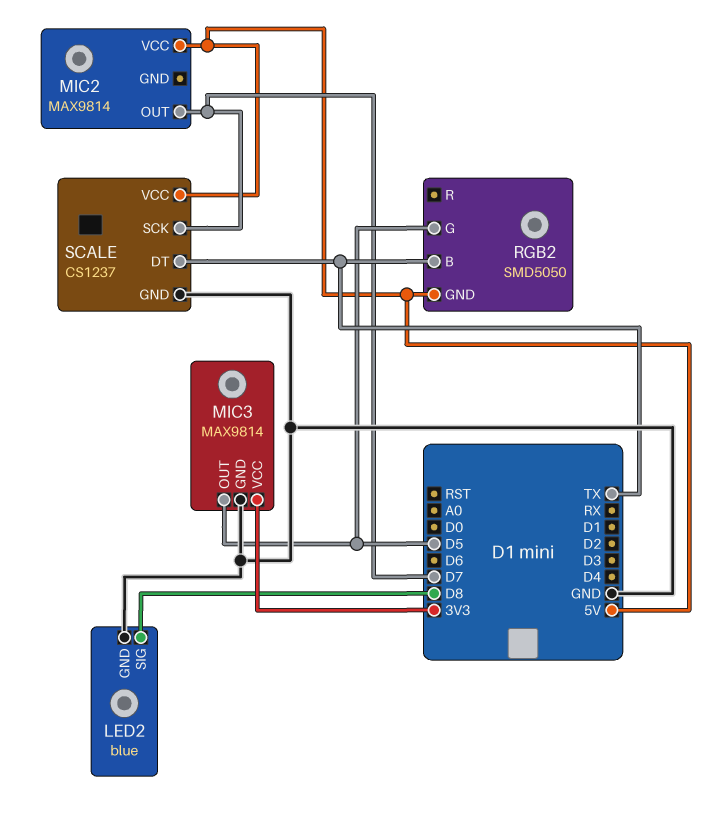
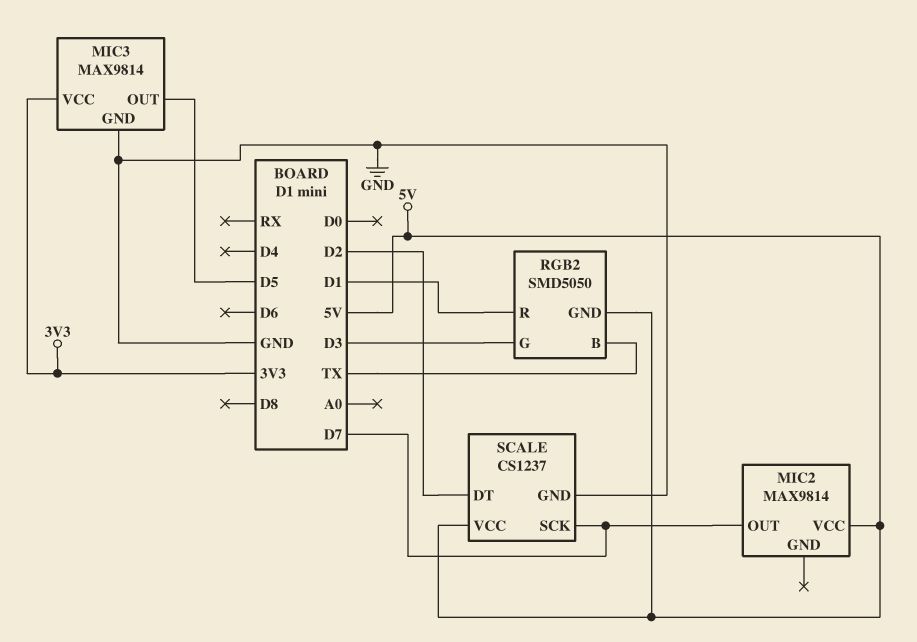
LED2: blue -> none
LED2 pin GND: GND -> none
LED2 pin SIG: D8 -> none
RGB2 pin G: D5 -> D3
RGB2 pin R: none -> D1
SCALE pin DT: TX -> D2

